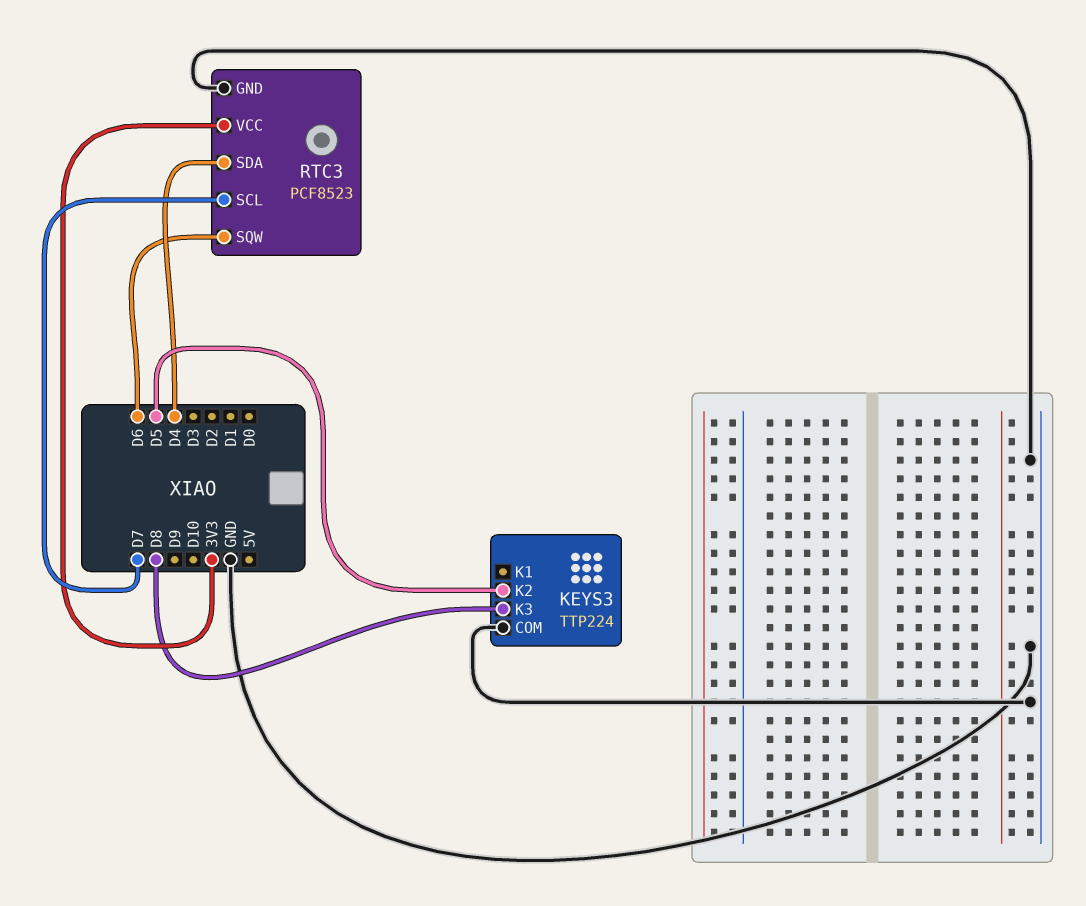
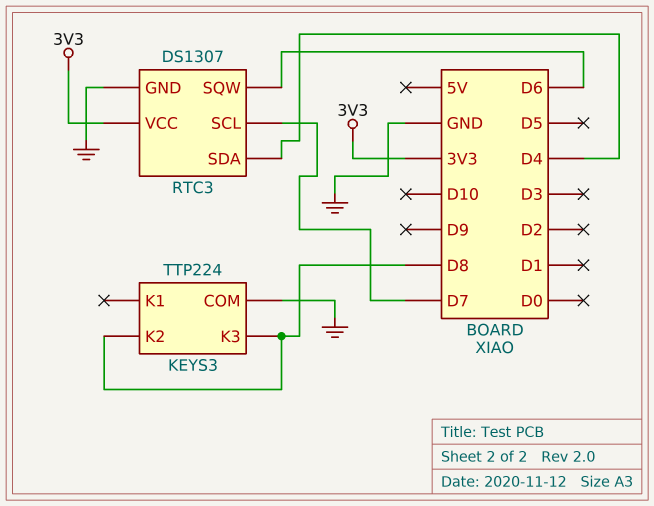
KEYS3 pin K2: D5 -> D8
RTC3: PCF8523 -> DS1307

